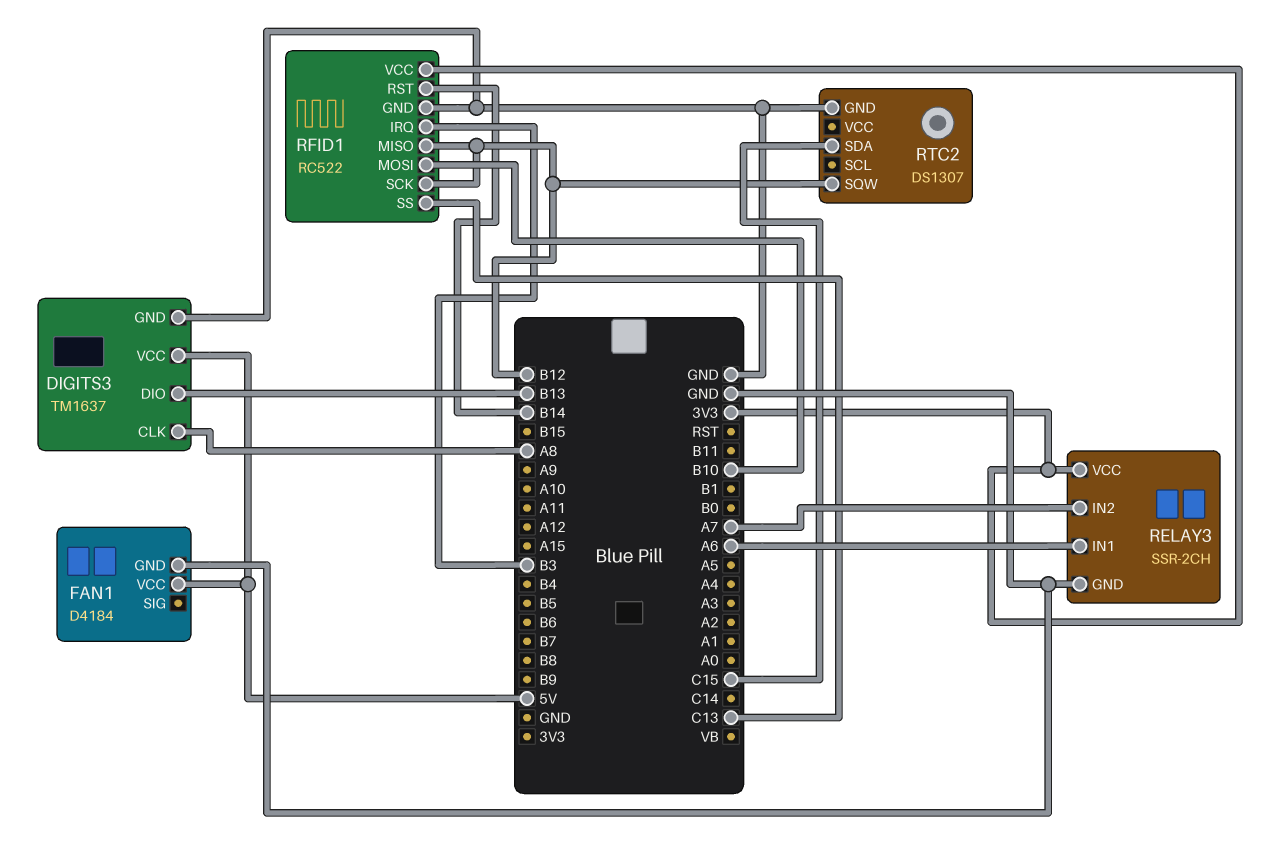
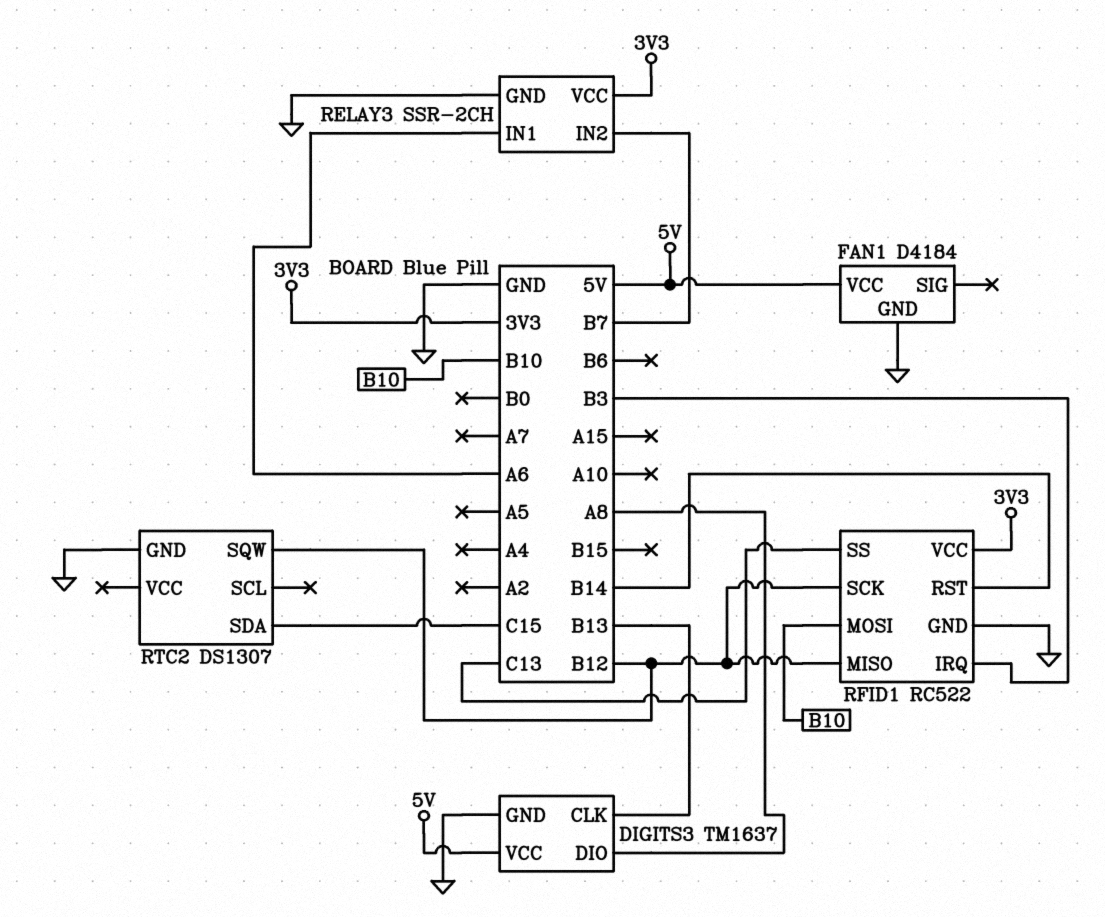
DIGITS3 pin CLK: A8 -> B13
DIGITS3 pin DIO: B13 -> A8
RELAY3 pin IN2: A7 -> B7

